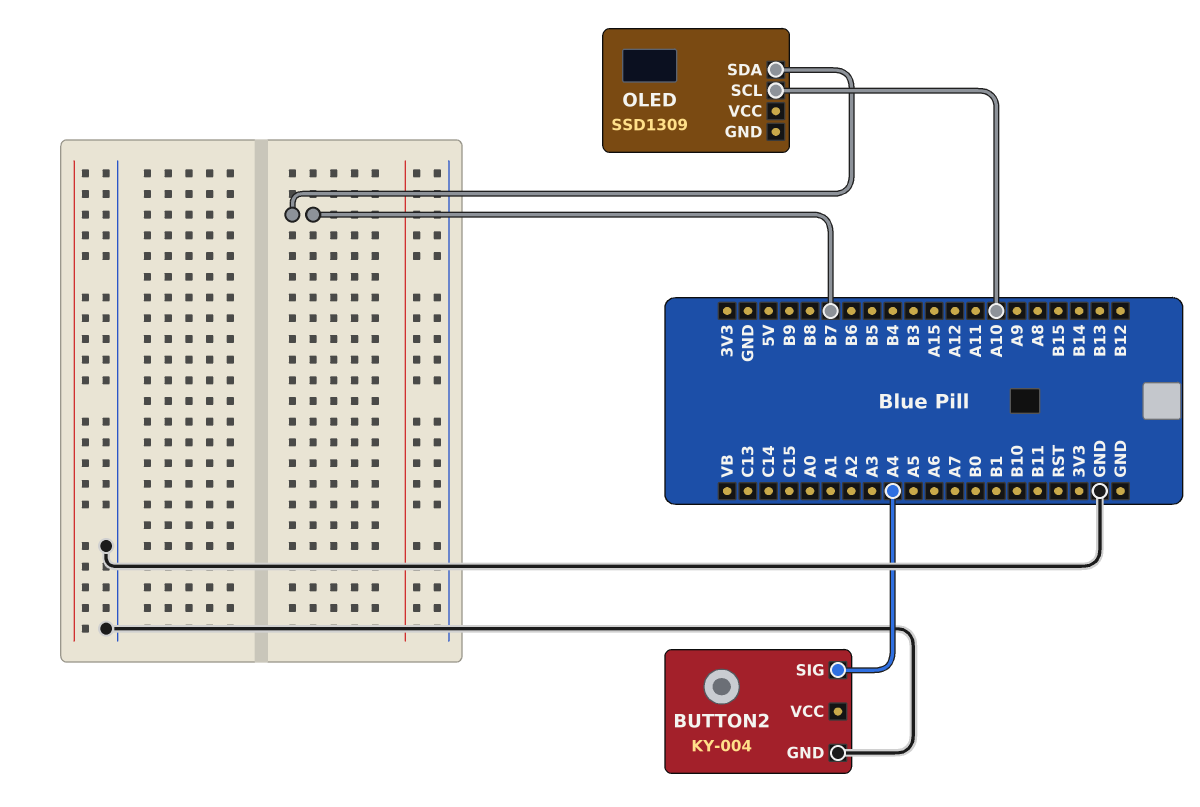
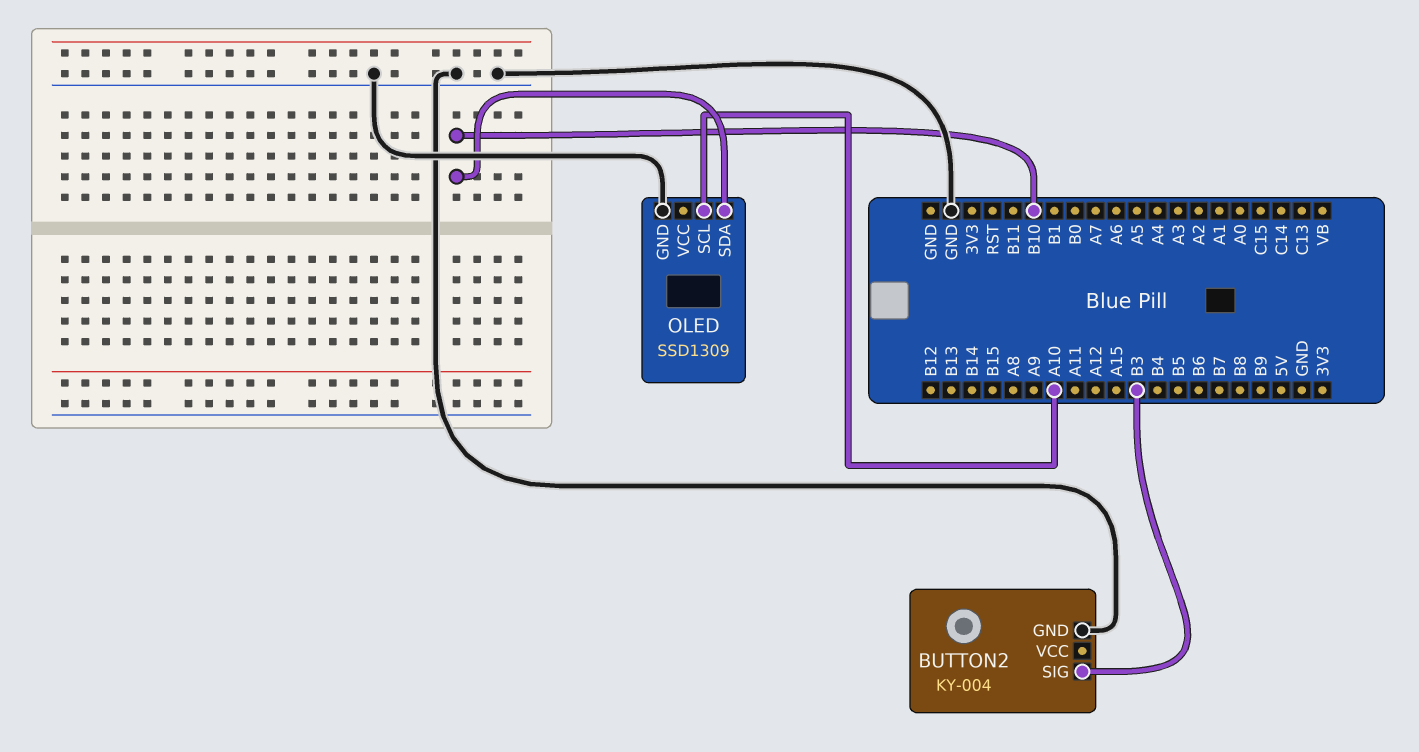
BUTTON2 pin SIG: A4 -> B3
OLED pin GND: none -> GND
OLED pin SDA: B7 -> B10

